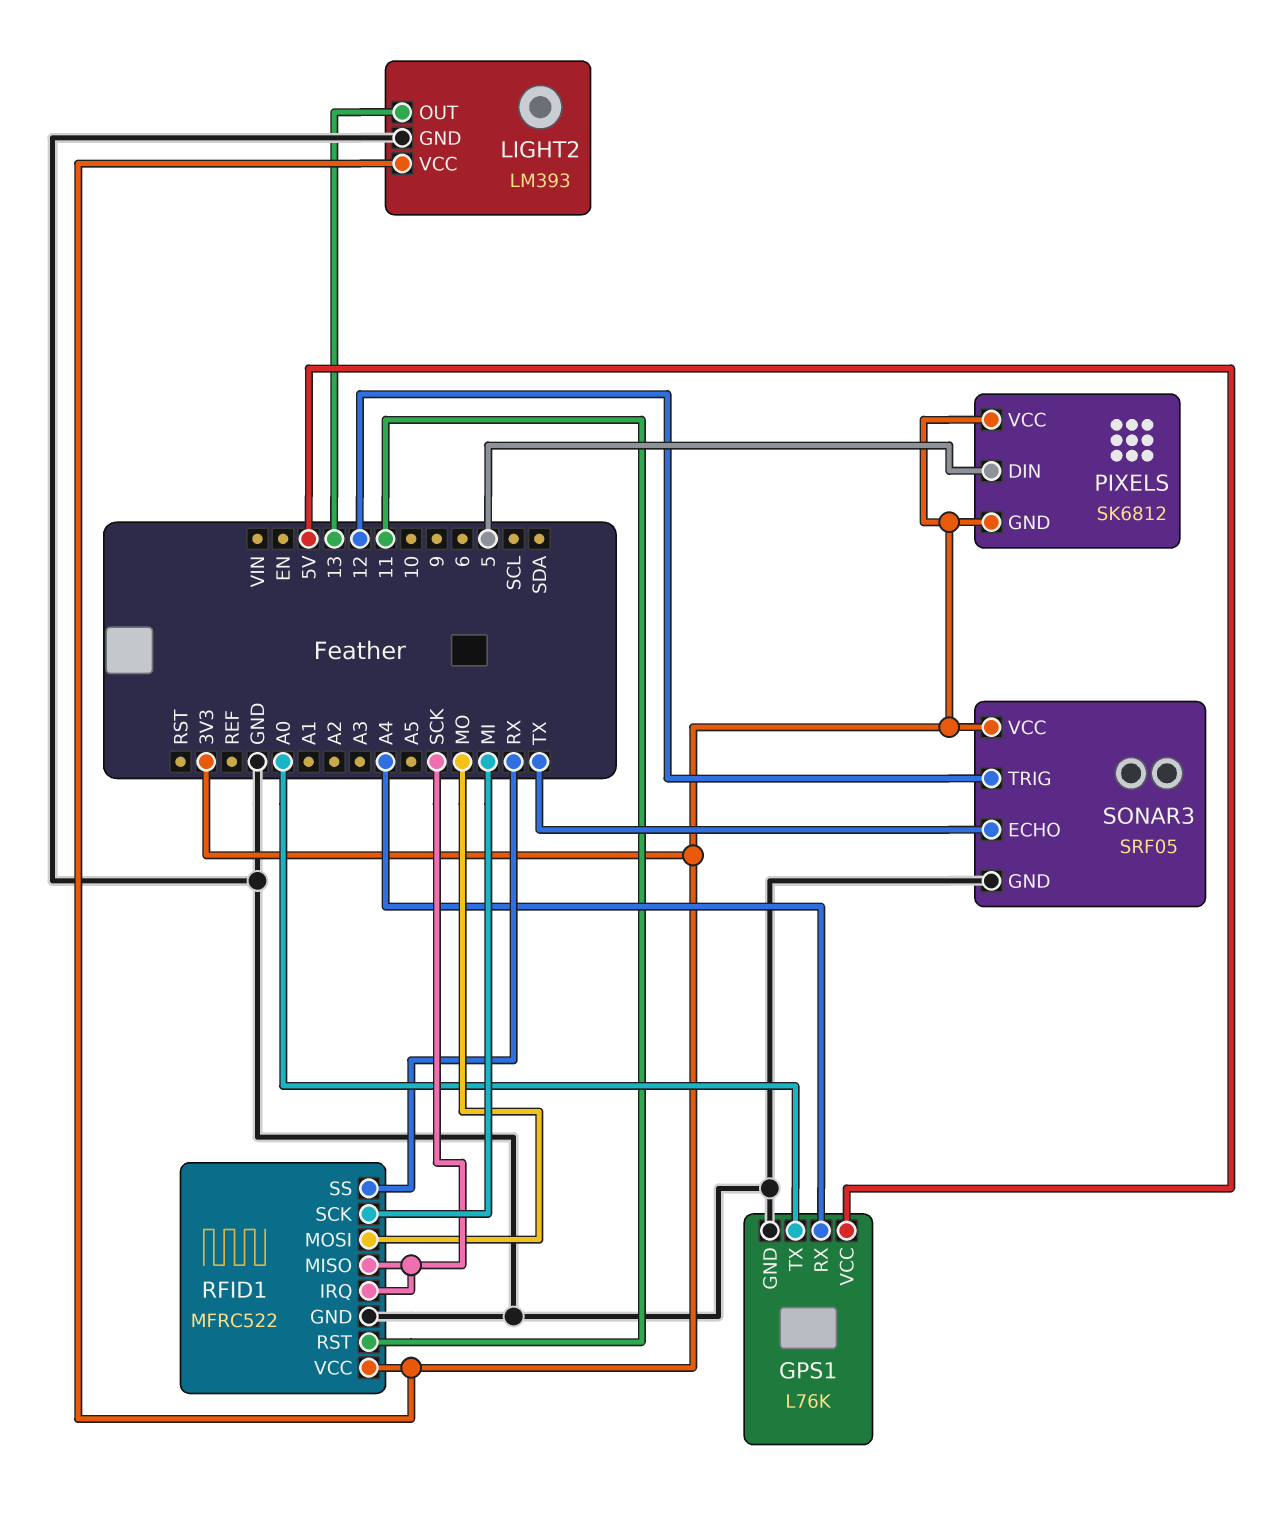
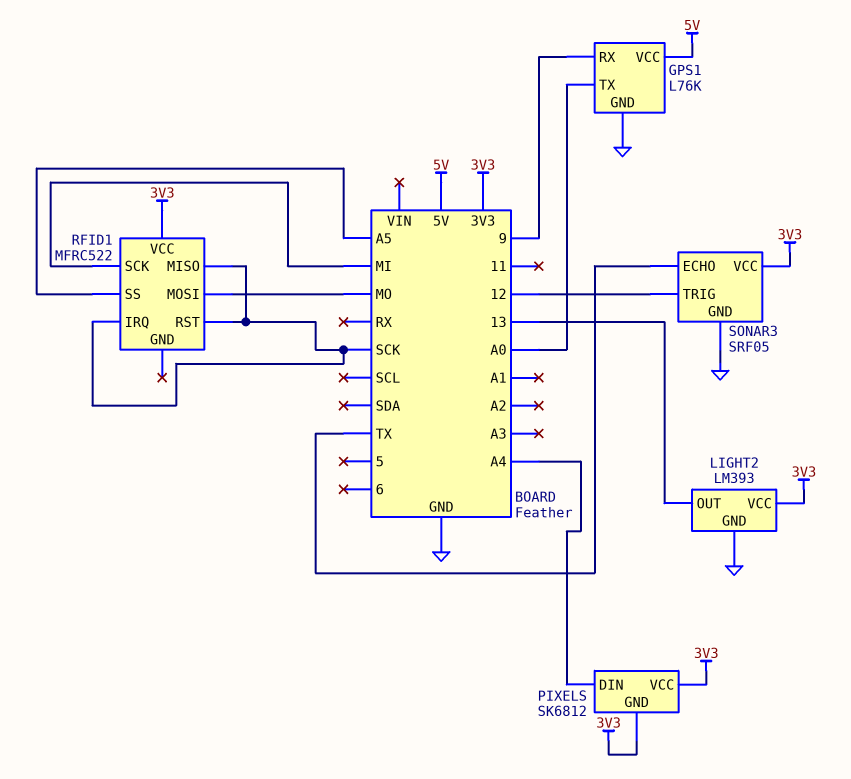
GPS1 pin RX: A4 -> 9
PIXELS pin DIN: 5 -> A4
RFID1 pin GND: GND -> none
RFID1 pin RST: 11 -> SCK
RFID1 pin SS: RX -> A5

